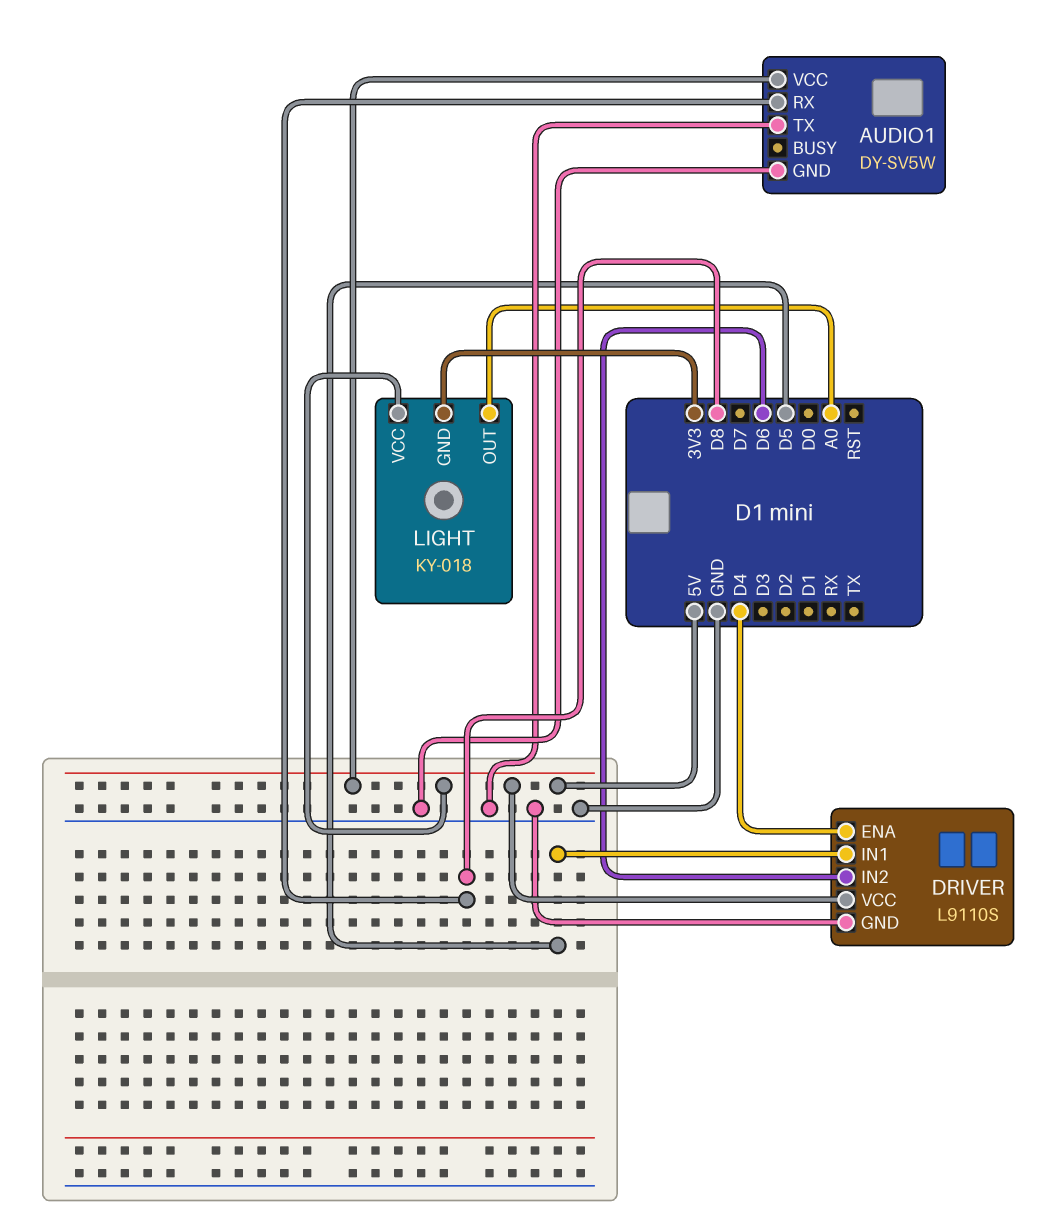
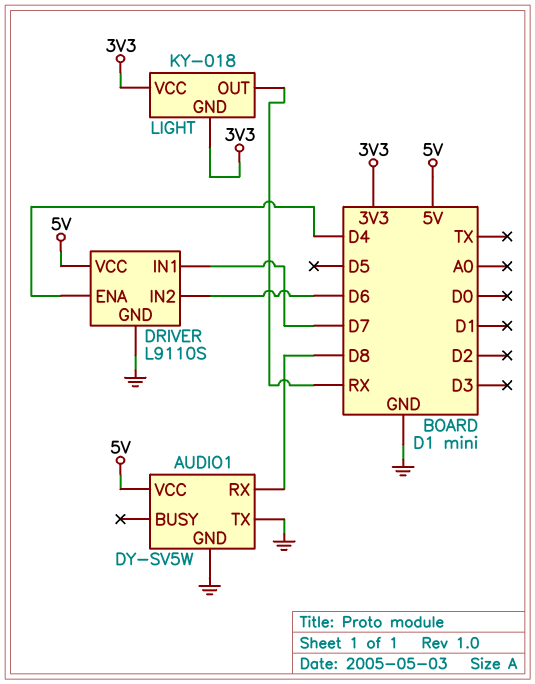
DRIVER pin IN1: D5 -> D7
LIGHT pin OUT: A0 -> RX
LIGHT pin VCC: 5V -> 3V3

